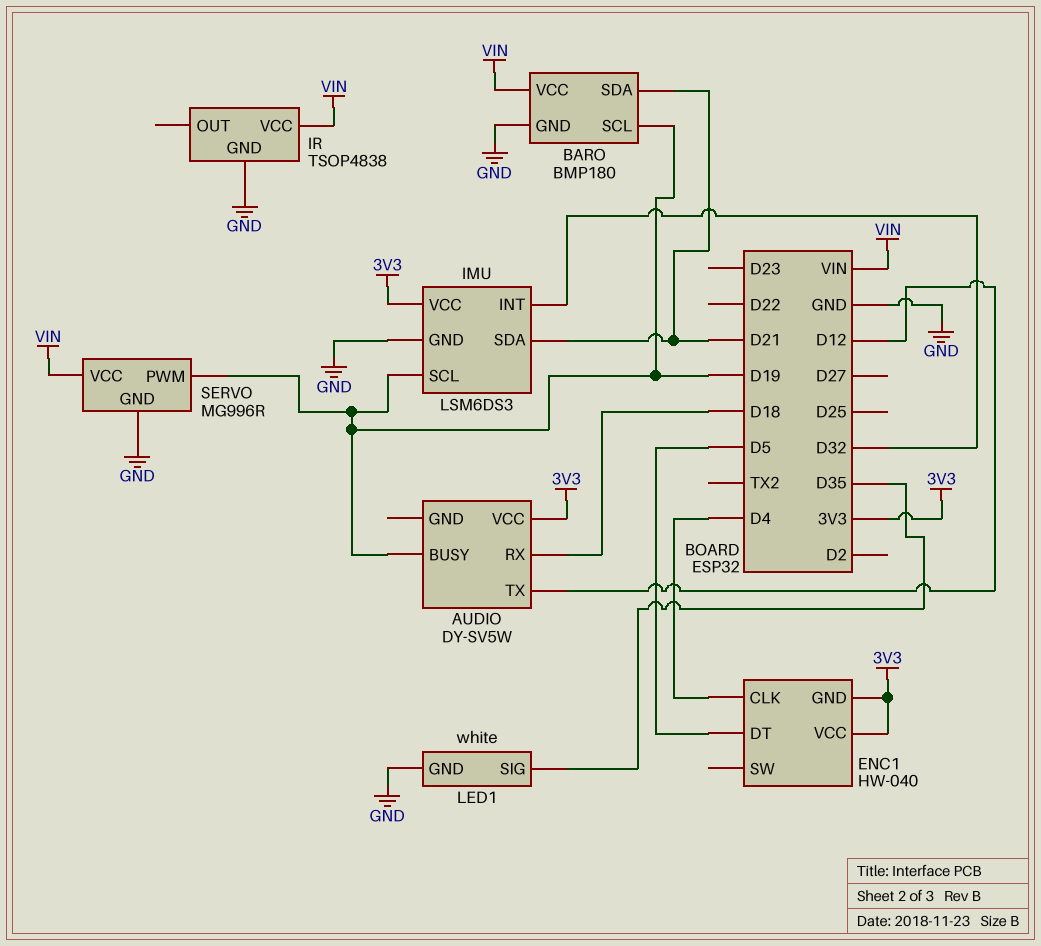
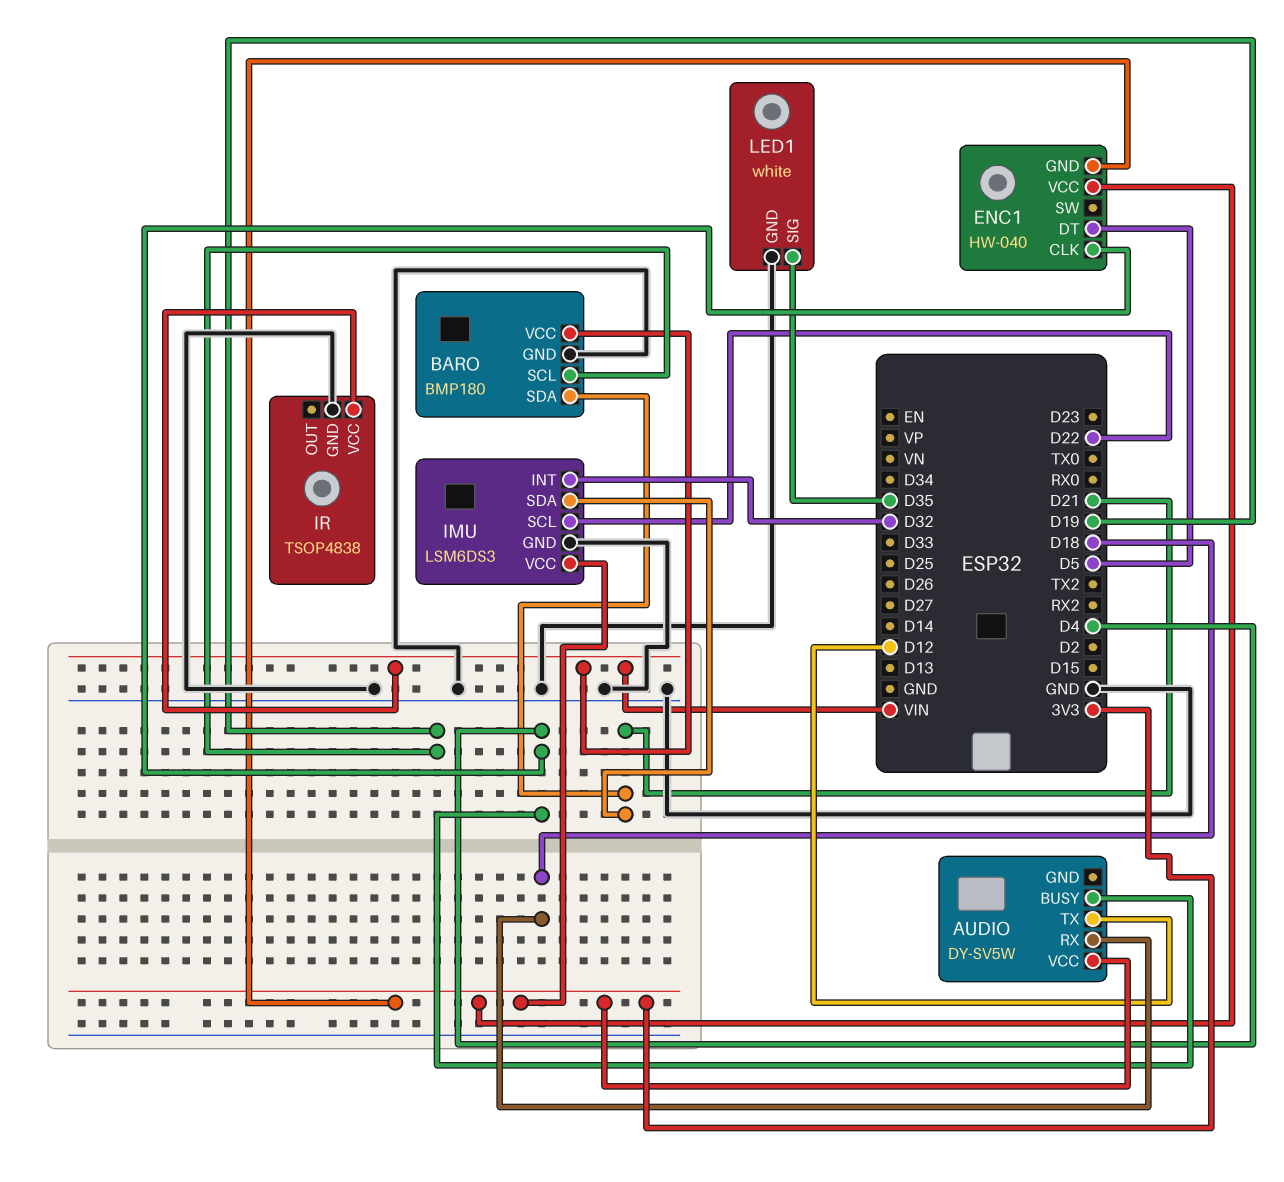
AUDIO pin BUSY: D19 -> D4
IMU pin SCL: D19 -> D22
SERVO: MG996R -> none
SERVO pin GND: GND -> none
SERVO pin PWM: D19 -> none
SERVO pin VCC: VIN -> none

